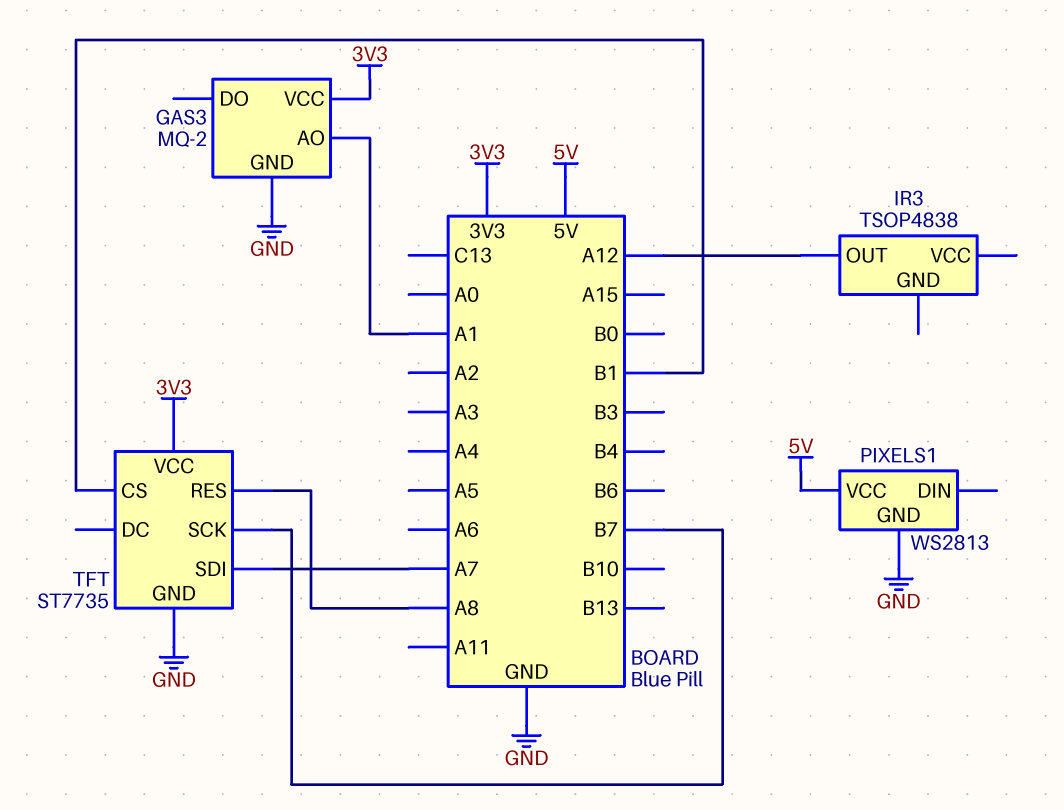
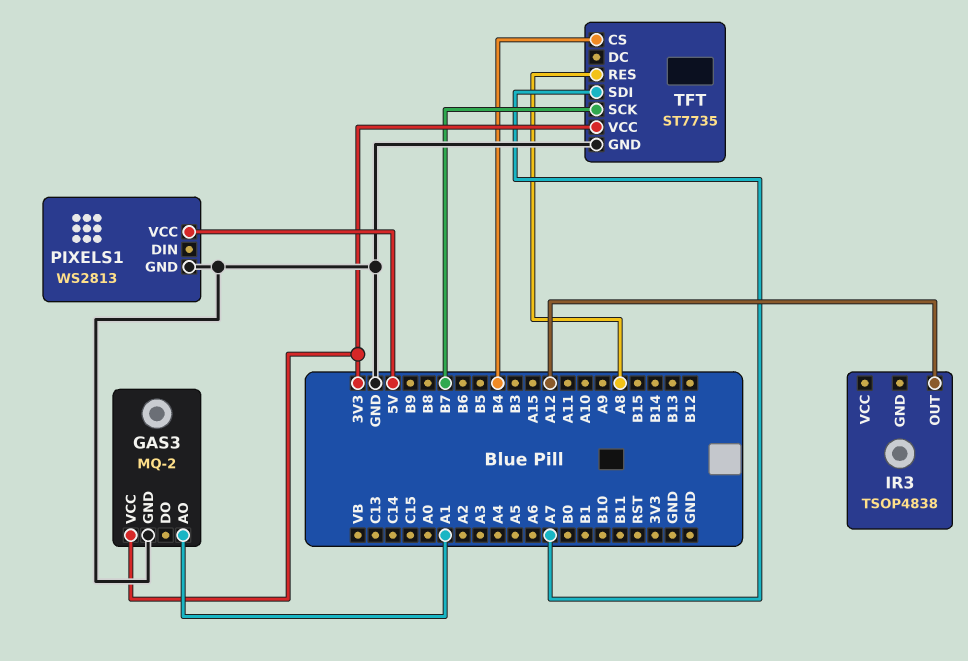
TFT pin CS: B1 -> B4

